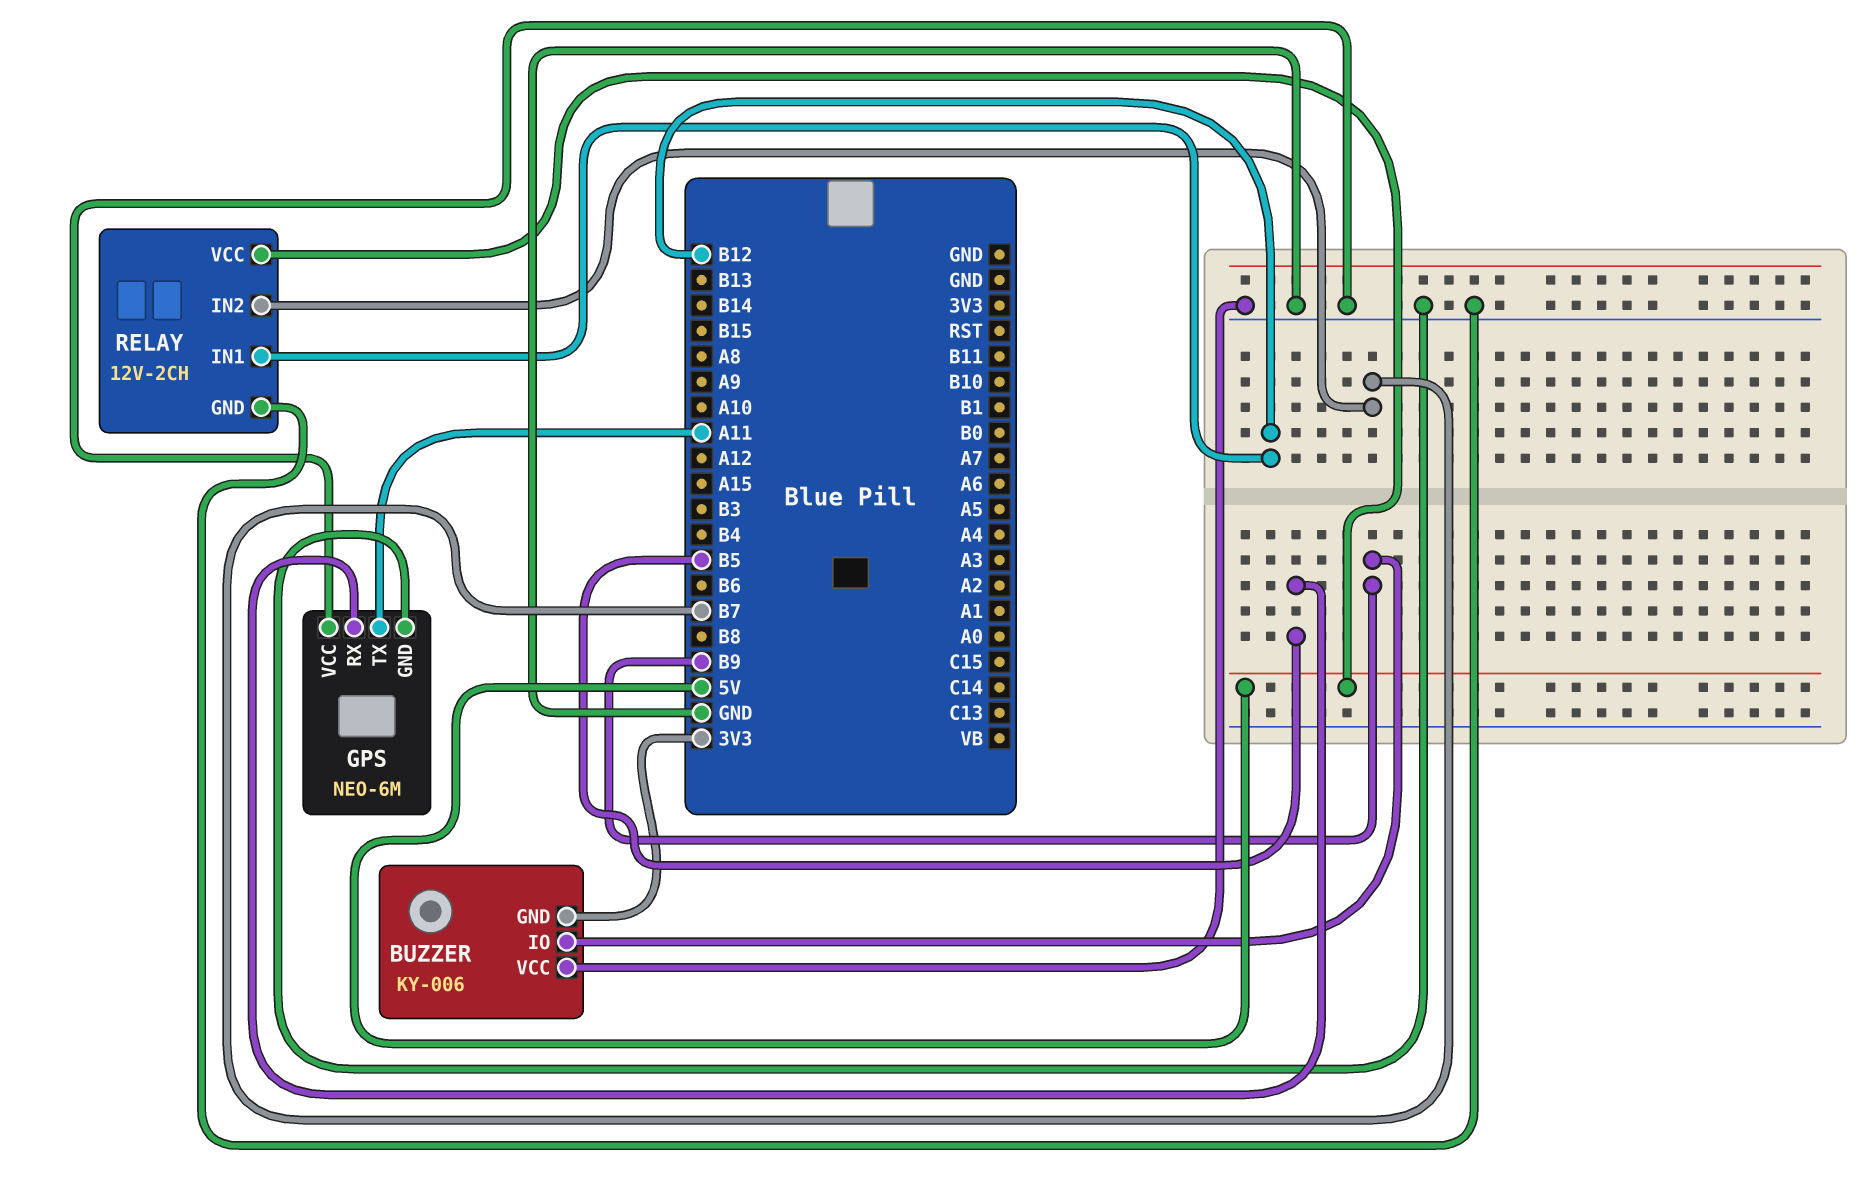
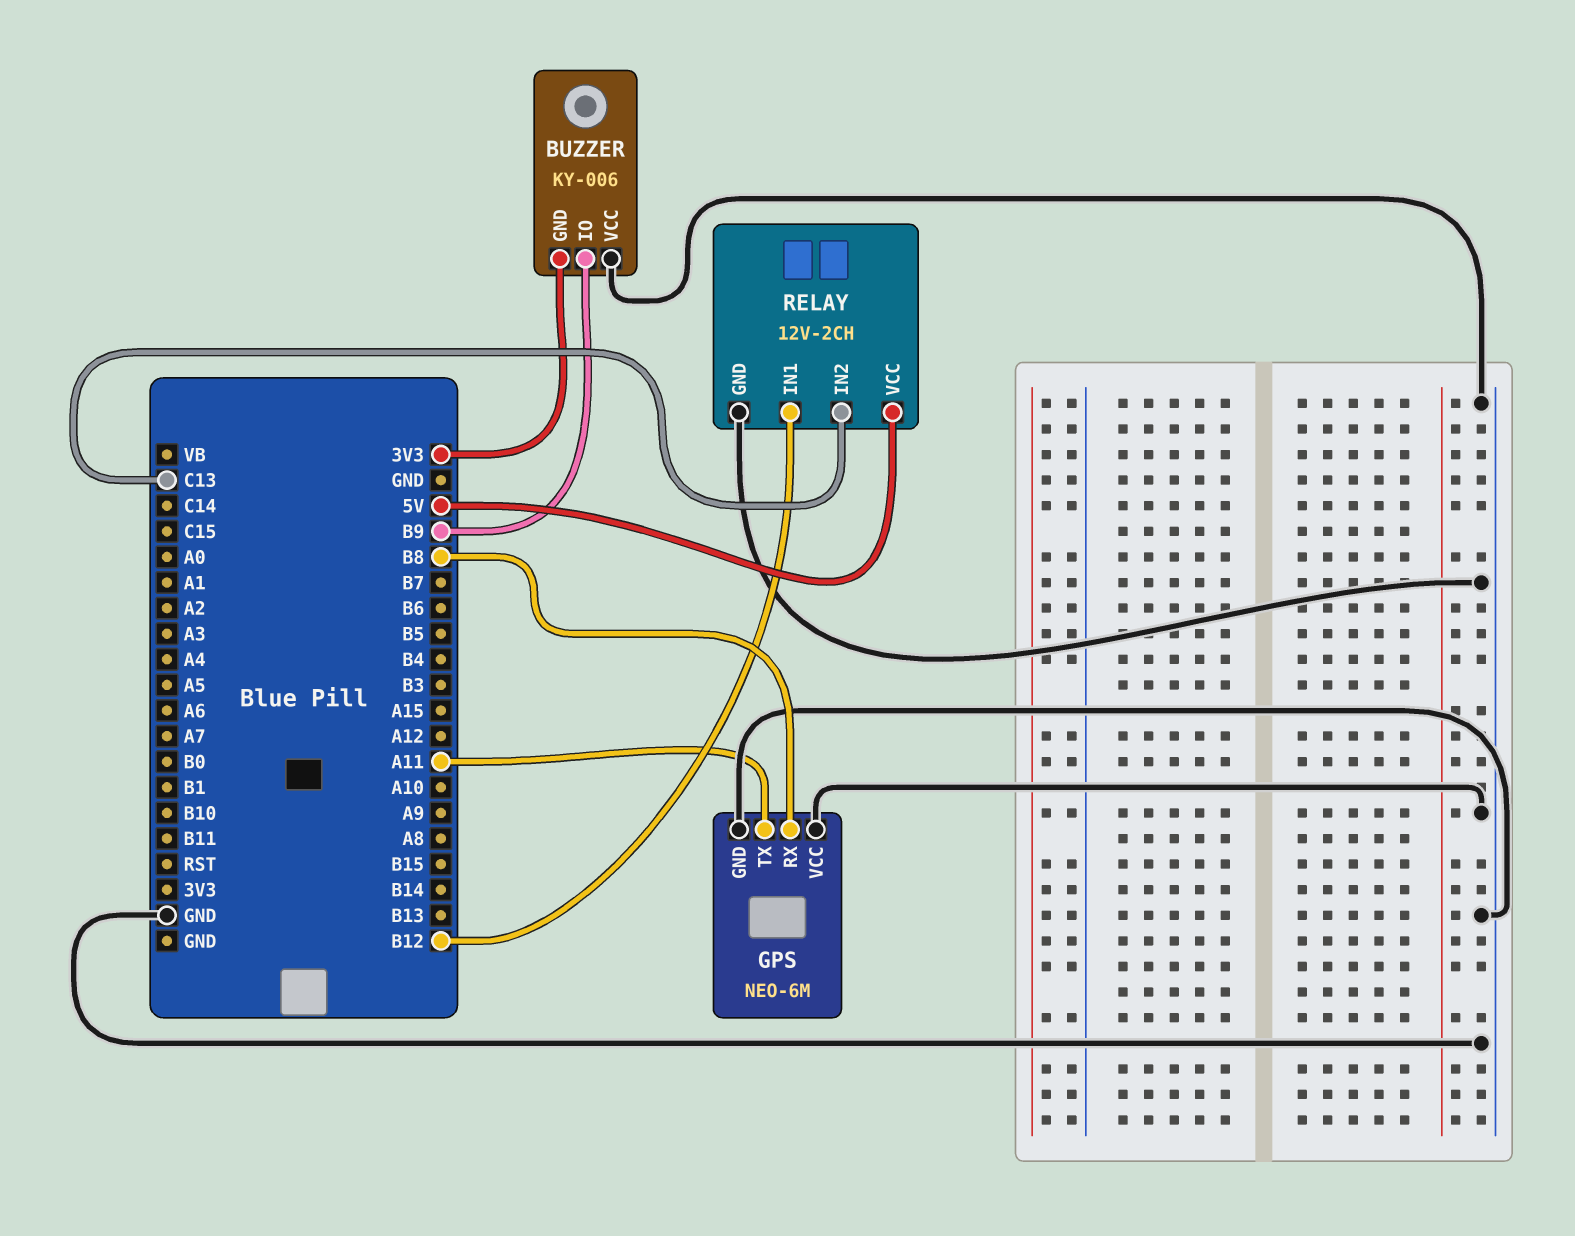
GPS pin RX: B5 -> B8
RELAY pin IN2: B7 -> C13

